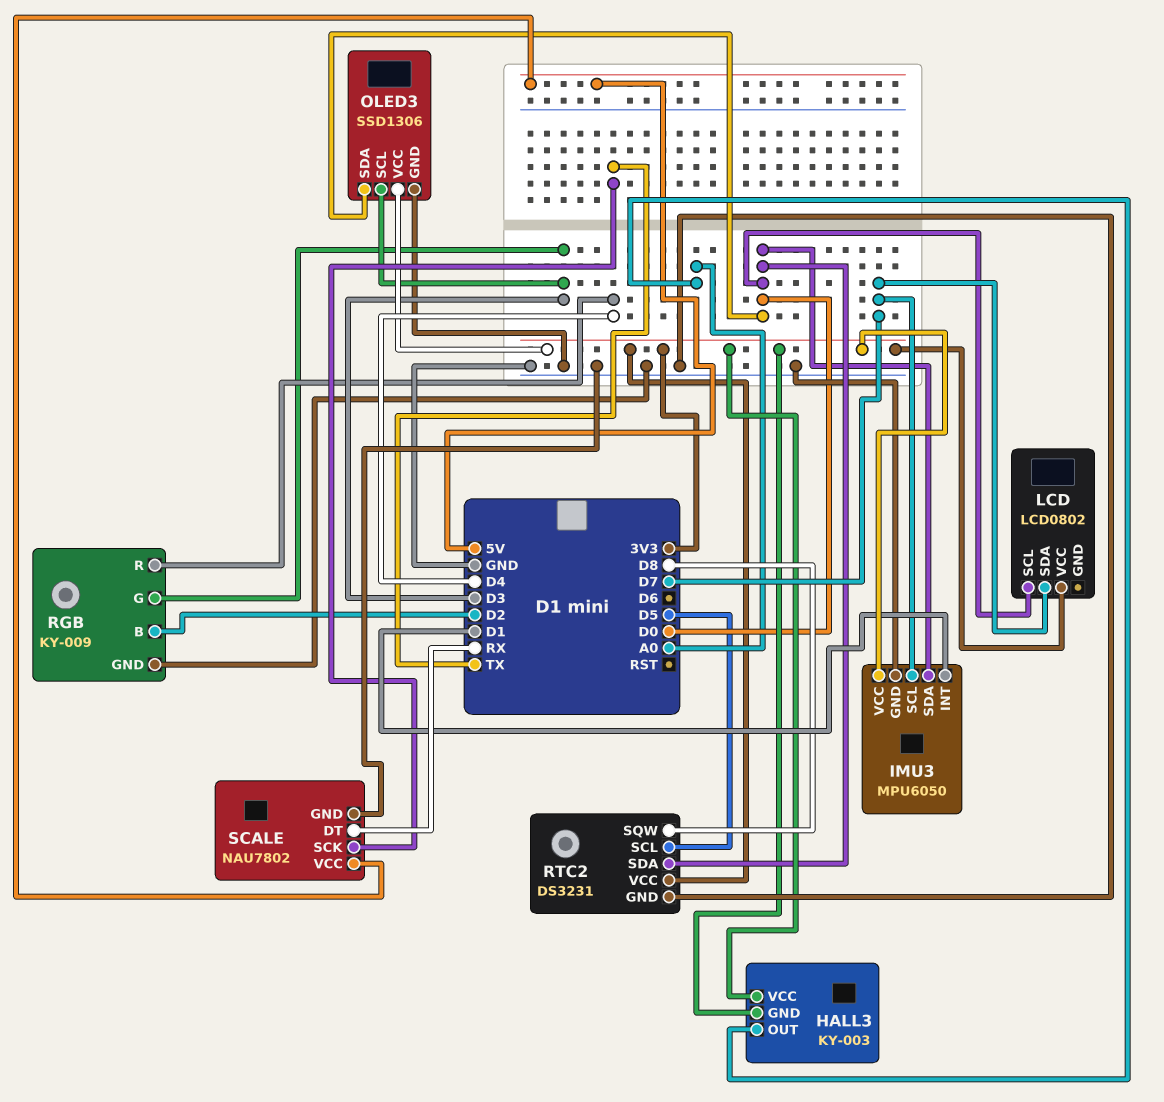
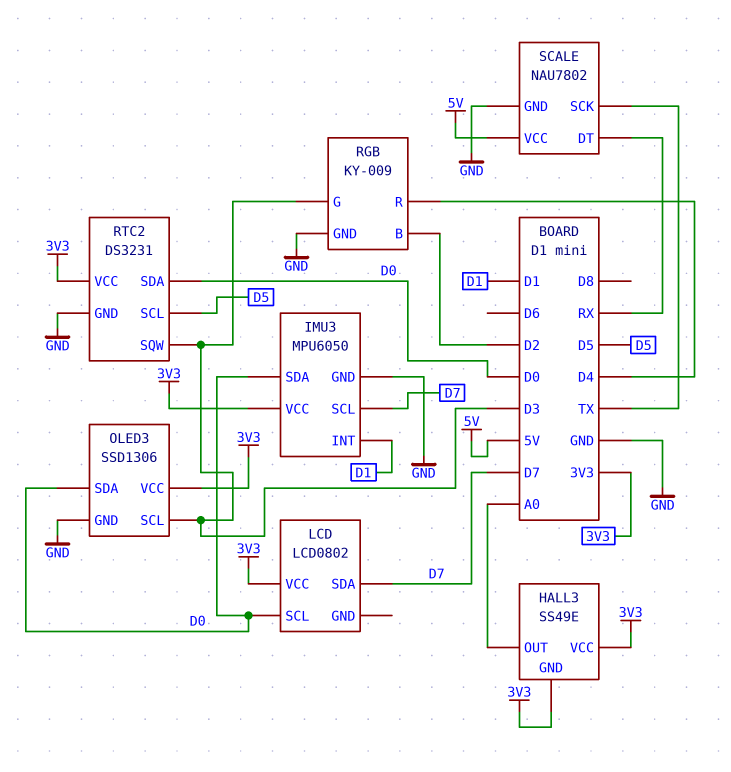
HALL3: KY-003 -> SS49E
RTC2 pin SQW: D8 -> D3

